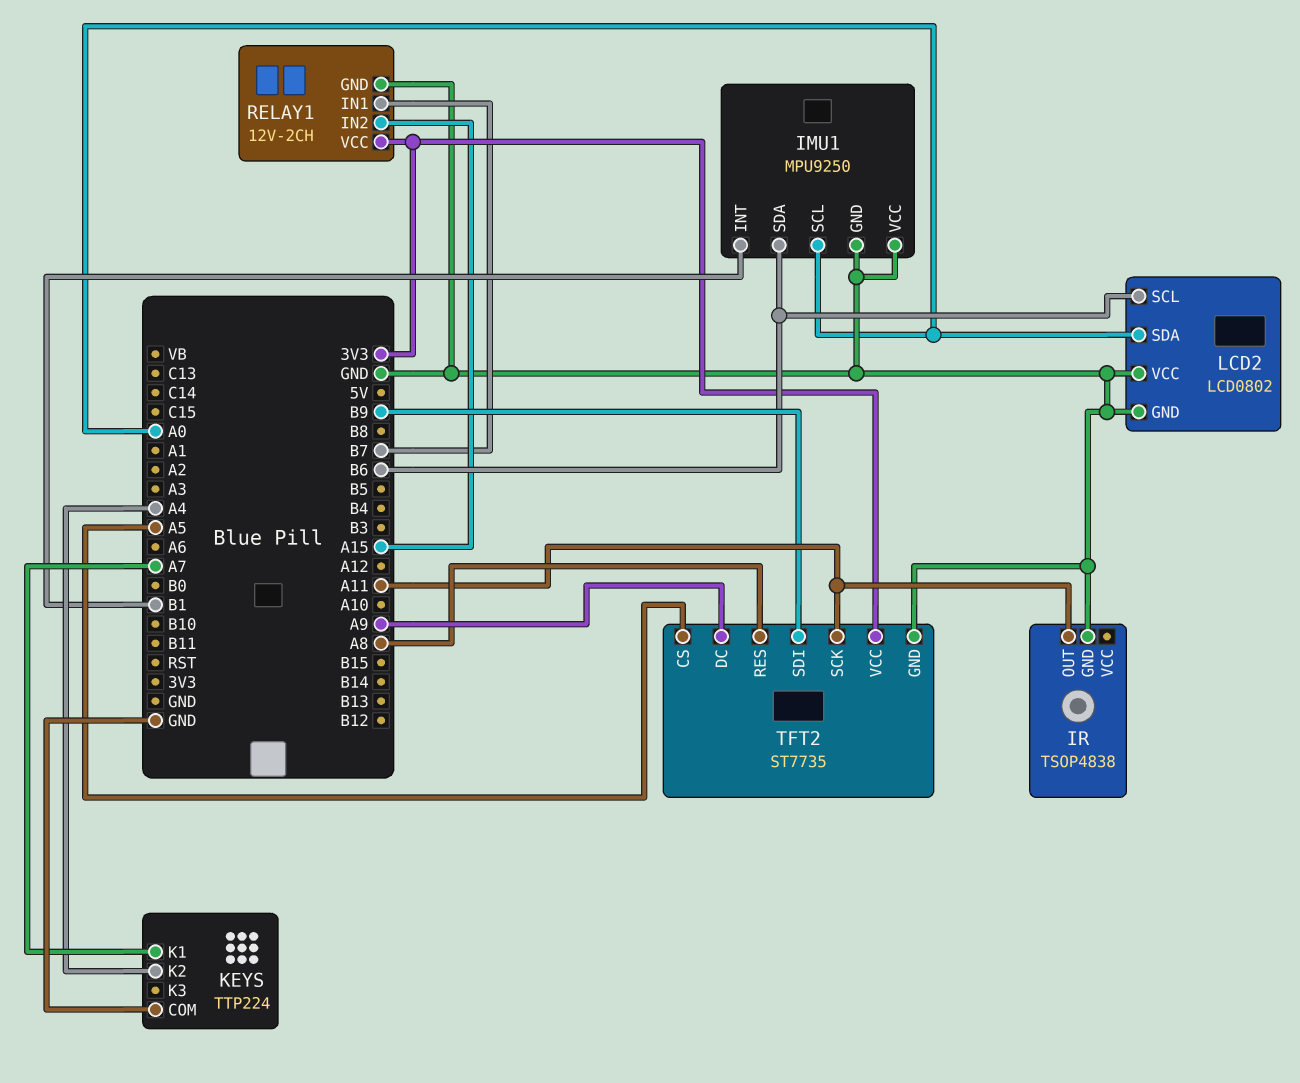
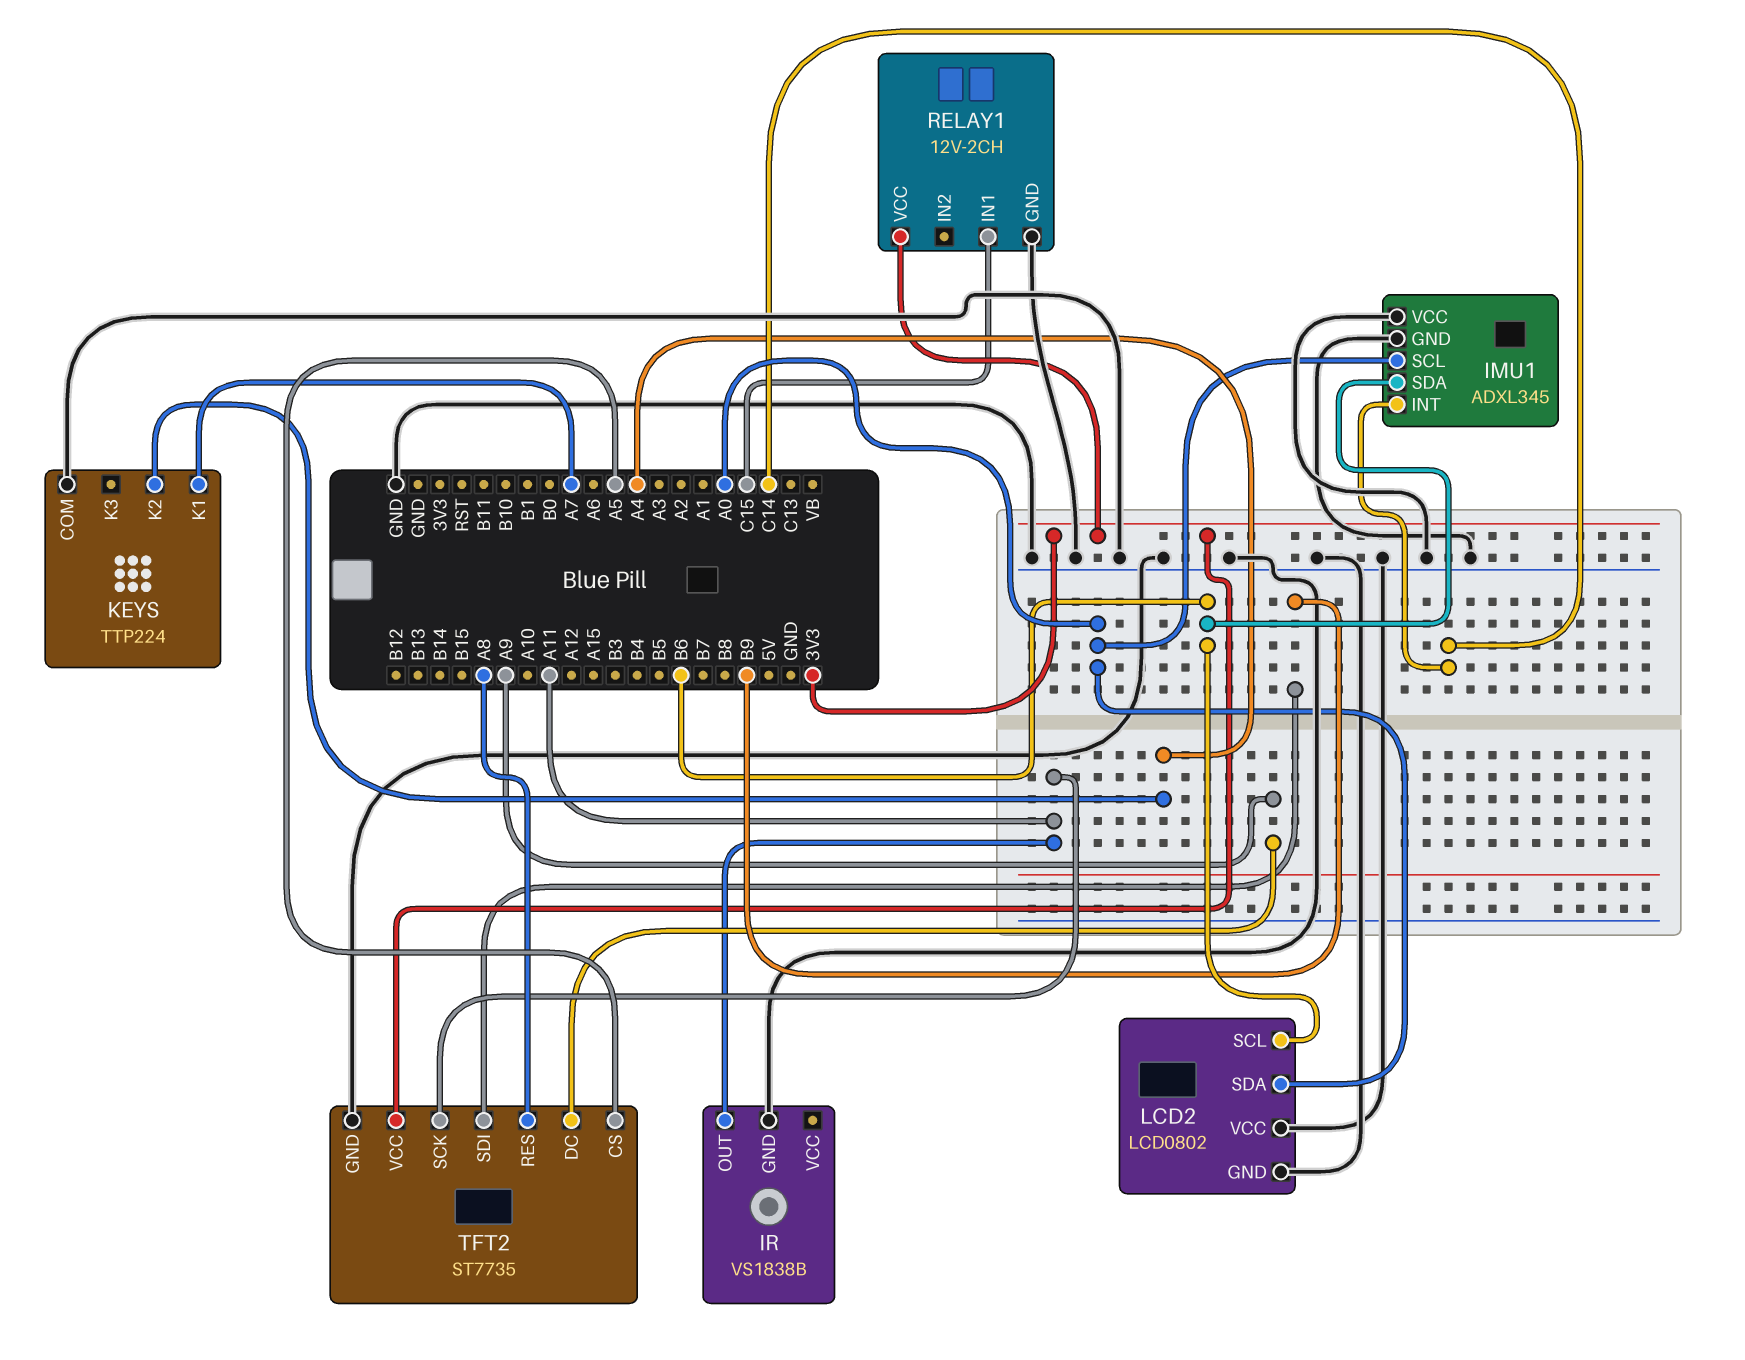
IMU1: MPU9250 -> ADXL345
IMU1 pin INT: B1 -> C14
IR: TSOP4838 -> VS1838B
RELAY1 pin IN1: B7 -> C15
RELAY1 pin IN2: A15 -> none

